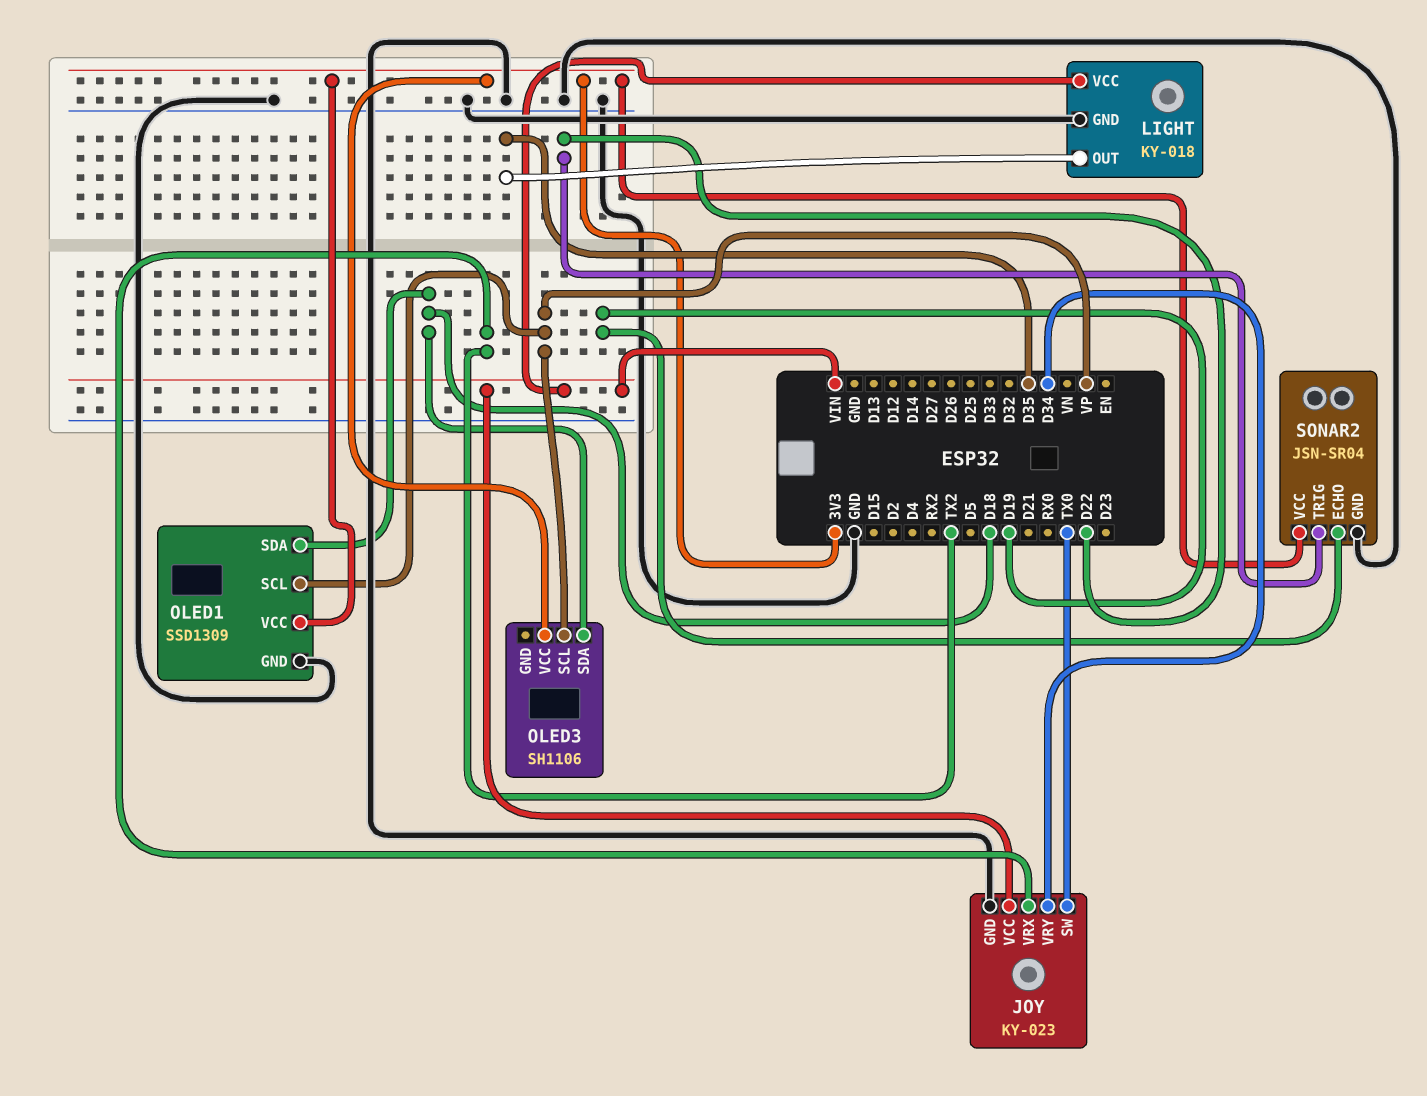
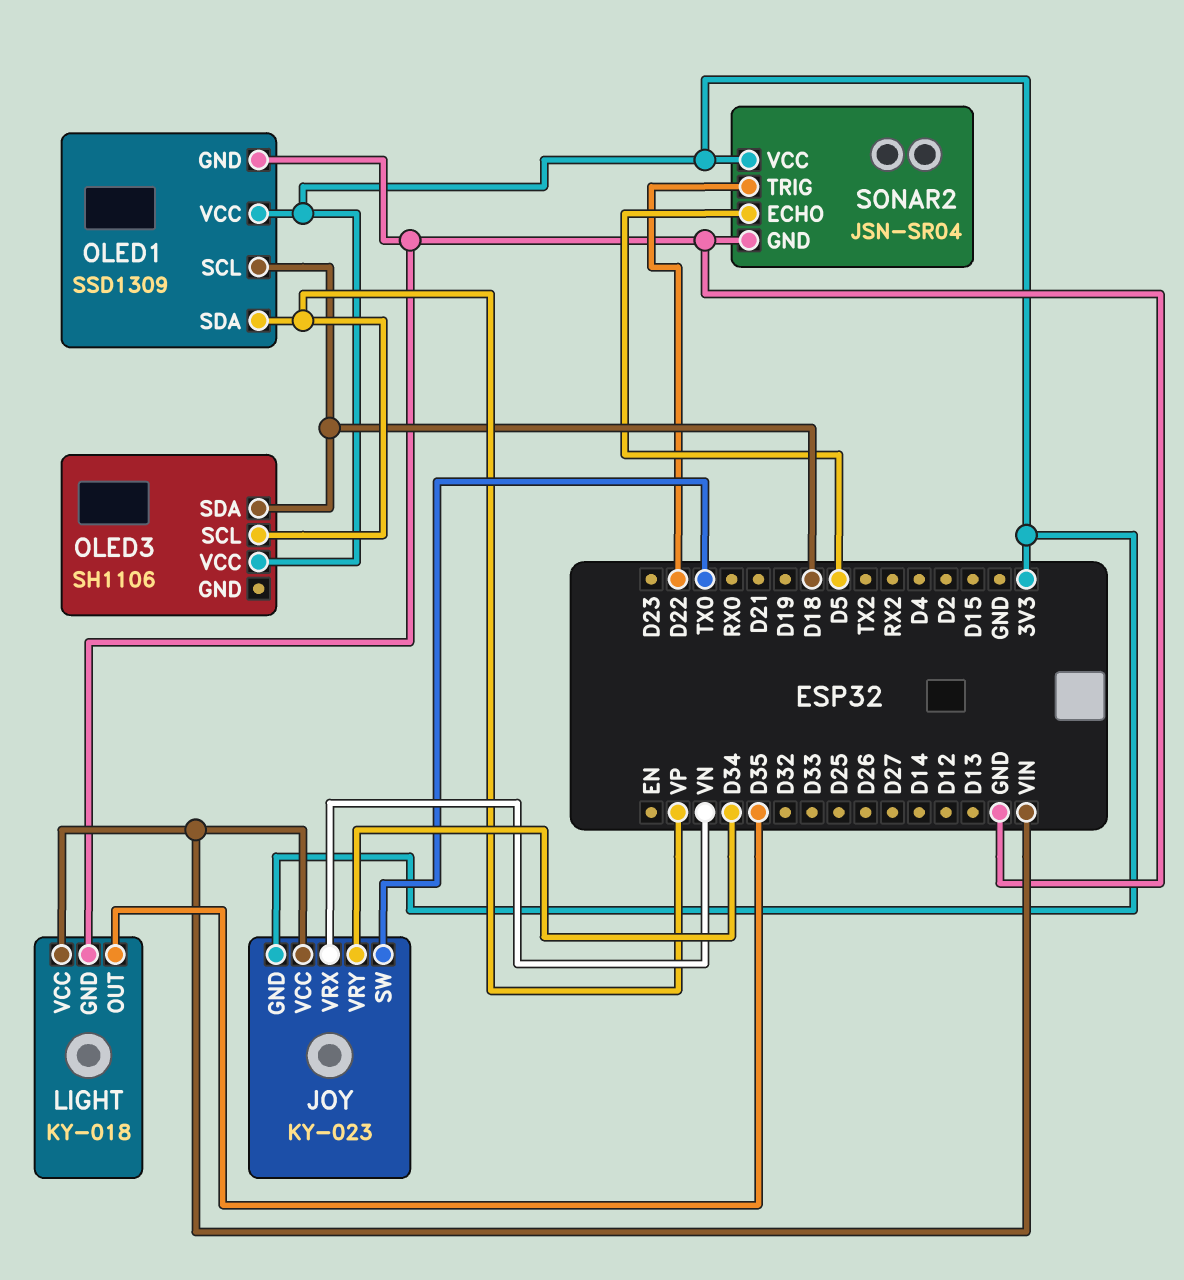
JOY pin GND: GND -> 3V3
JOY pin VRX: TX2 -> VN
OLED1 pin SCL: VP -> D18
OLED1 pin SDA: D18 -> VP
SONAR2 pin ECHO: D19 -> D5

